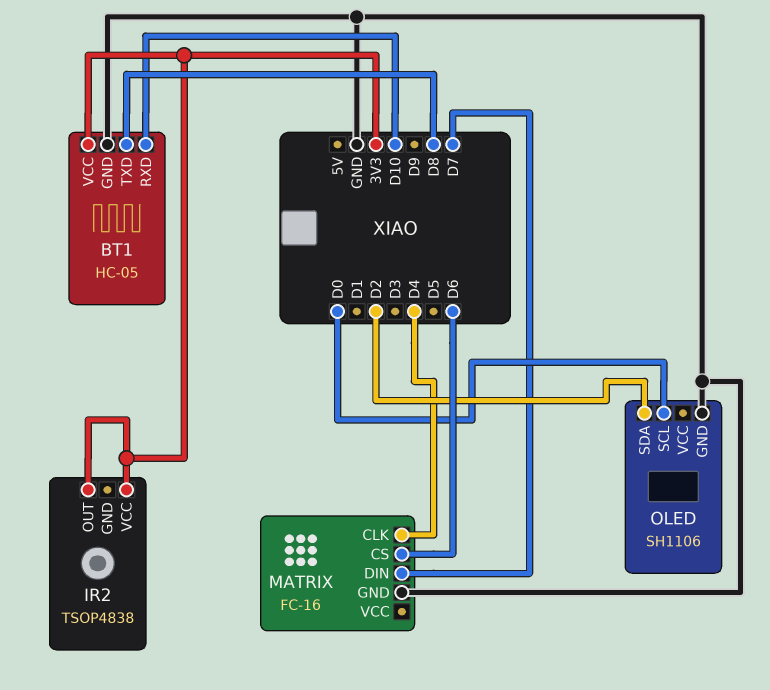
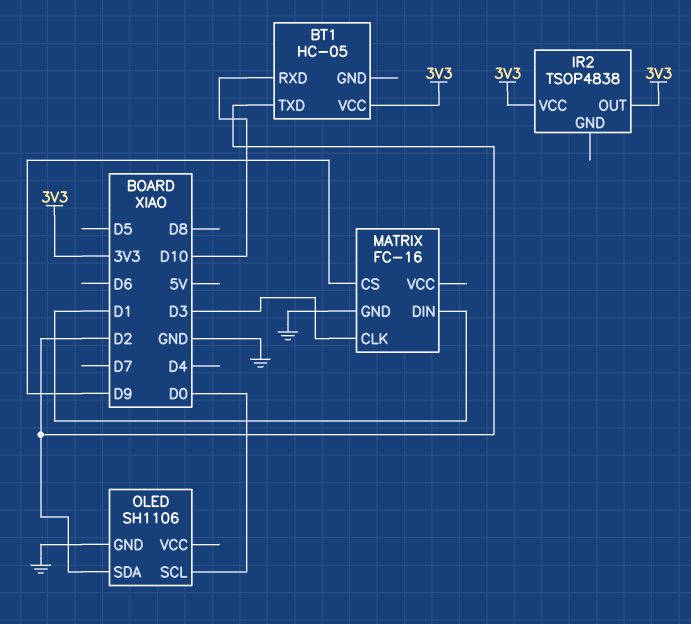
BT1 pin GND: GND -> none
BT1 pin TXD: D8 -> D2
MATRIX pin CLK: D4 -> D3
MATRIX pin CS: D6 -> D9
MATRIX pin DIN: D7 -> D1

